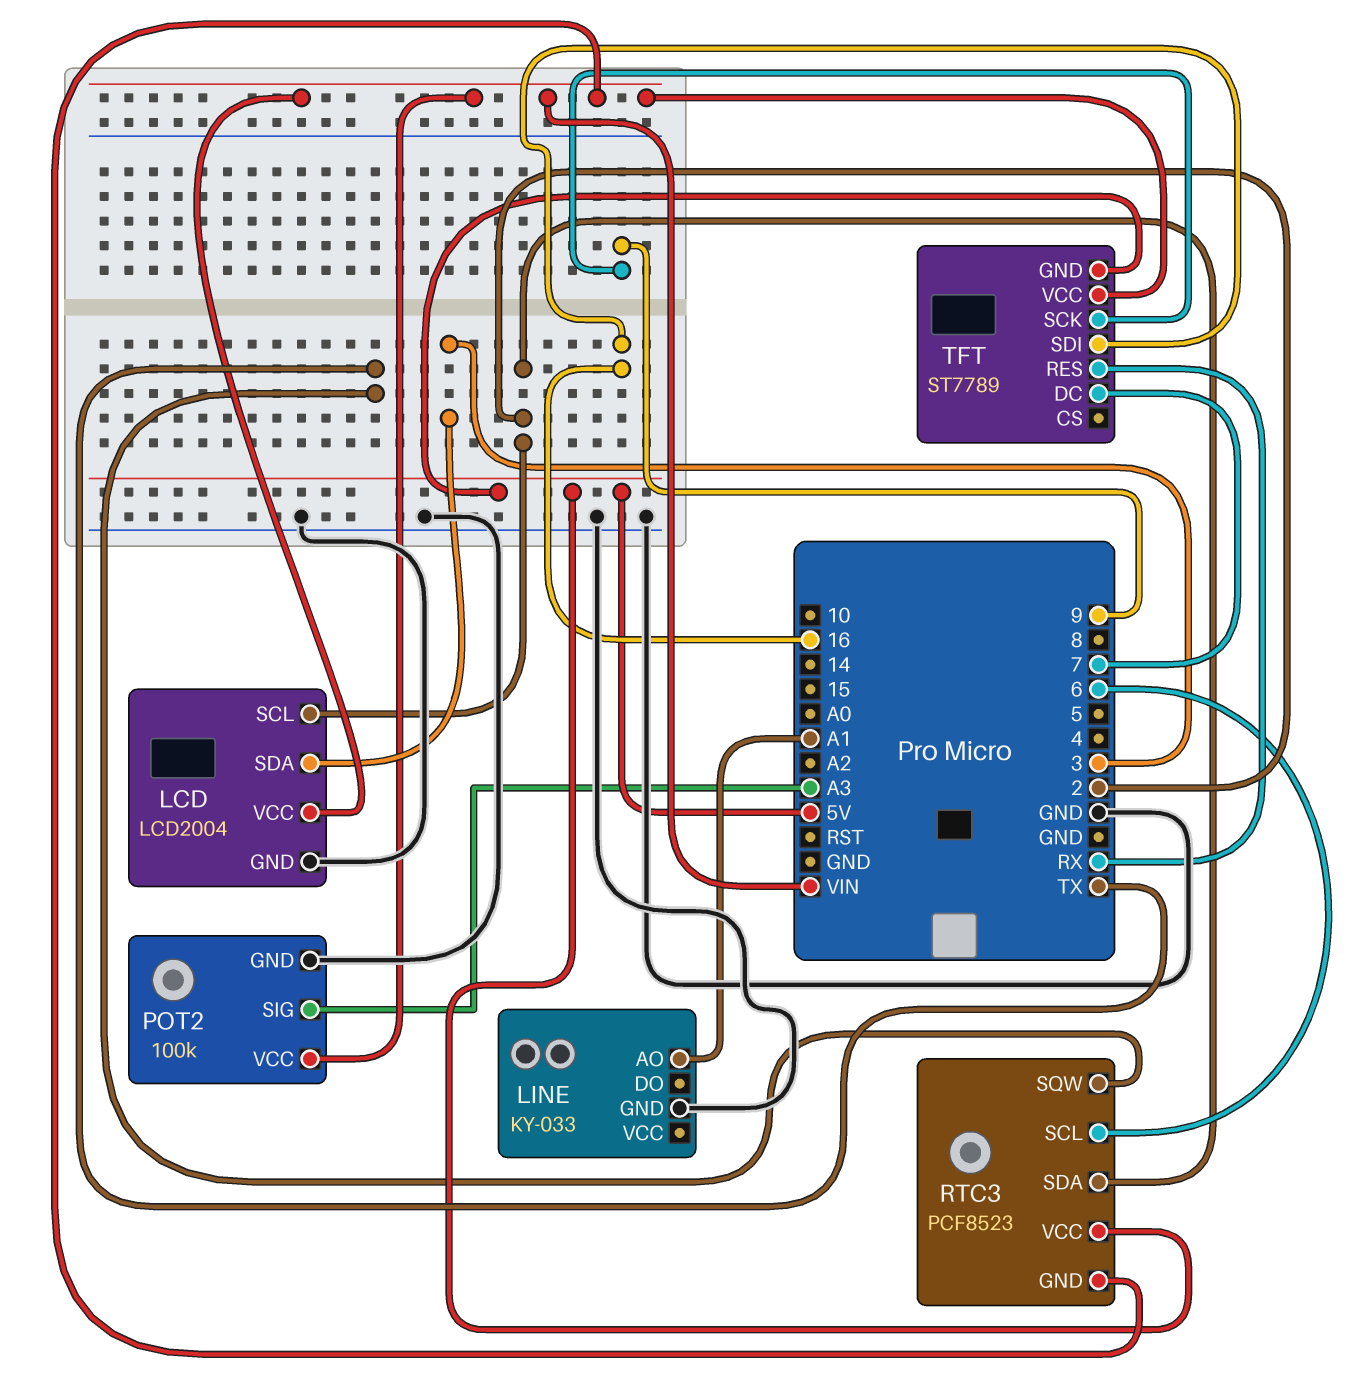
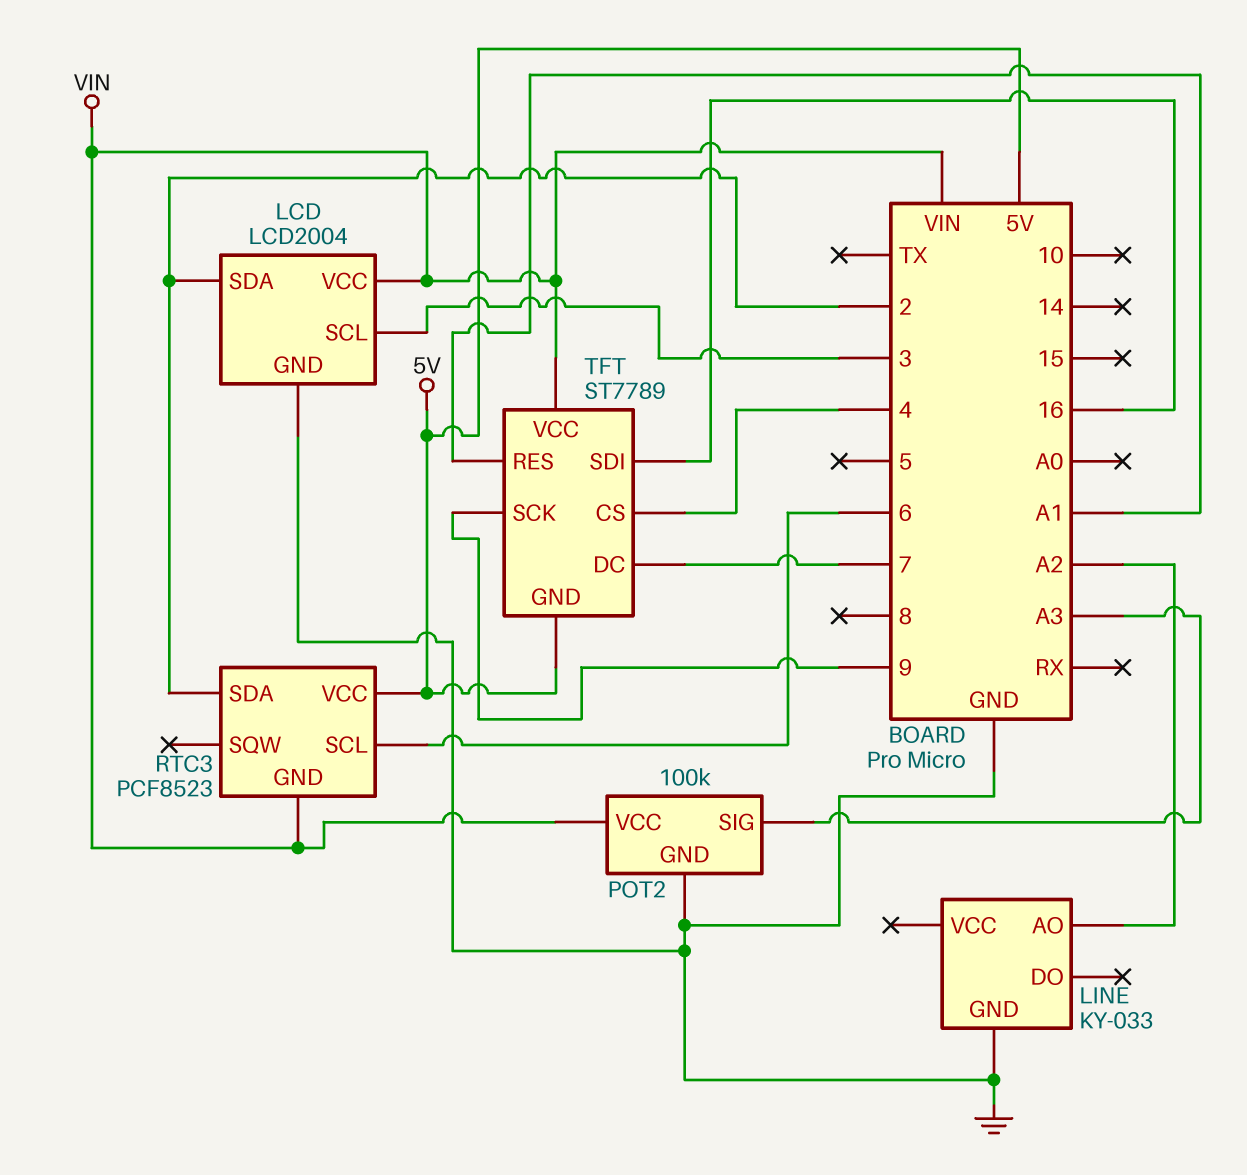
LCD pin SCL: 2 -> 3
LCD pin SDA: 3 -> 2
LINE pin AO: A1 -> A2
RTC3 pin SQW: TX -> none
TFT pin CS: none -> 4
TFT pin RES: RX -> A1

